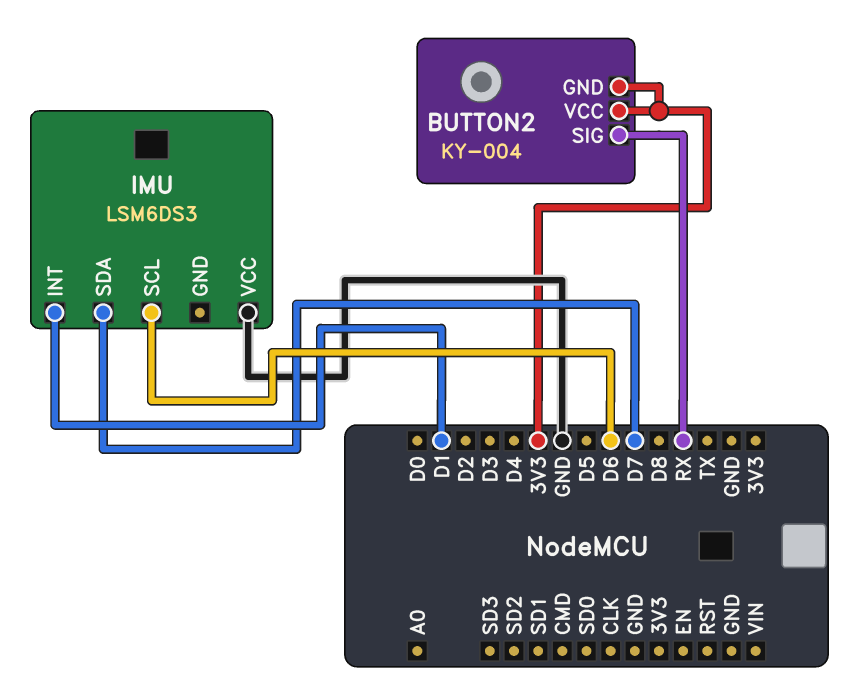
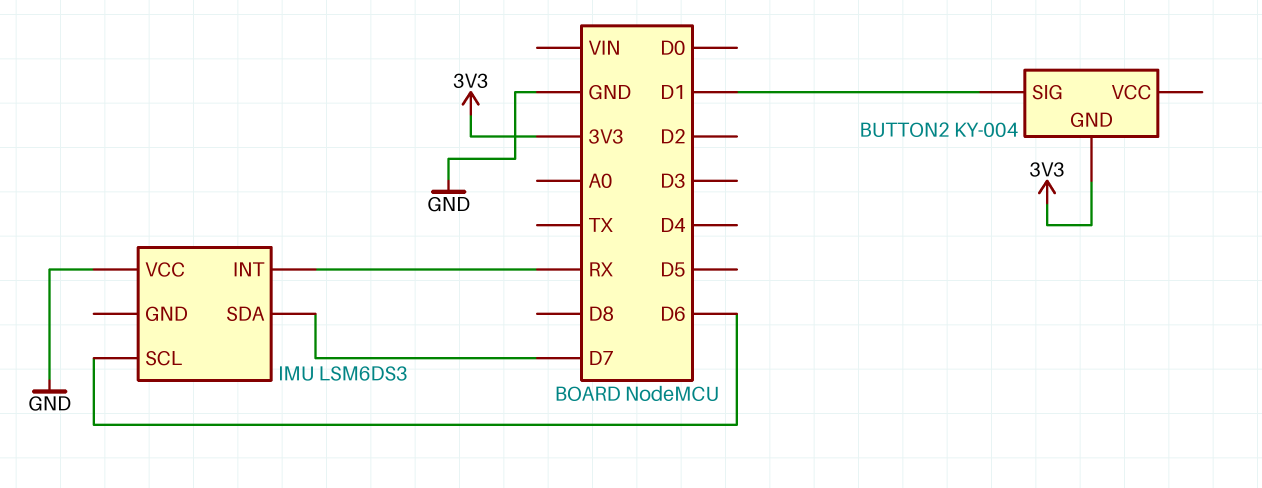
BUTTON2 pin SIG: RX -> D1
BUTTON2 pin VCC: 3V3 -> none
IMU pin INT: D1 -> RX

